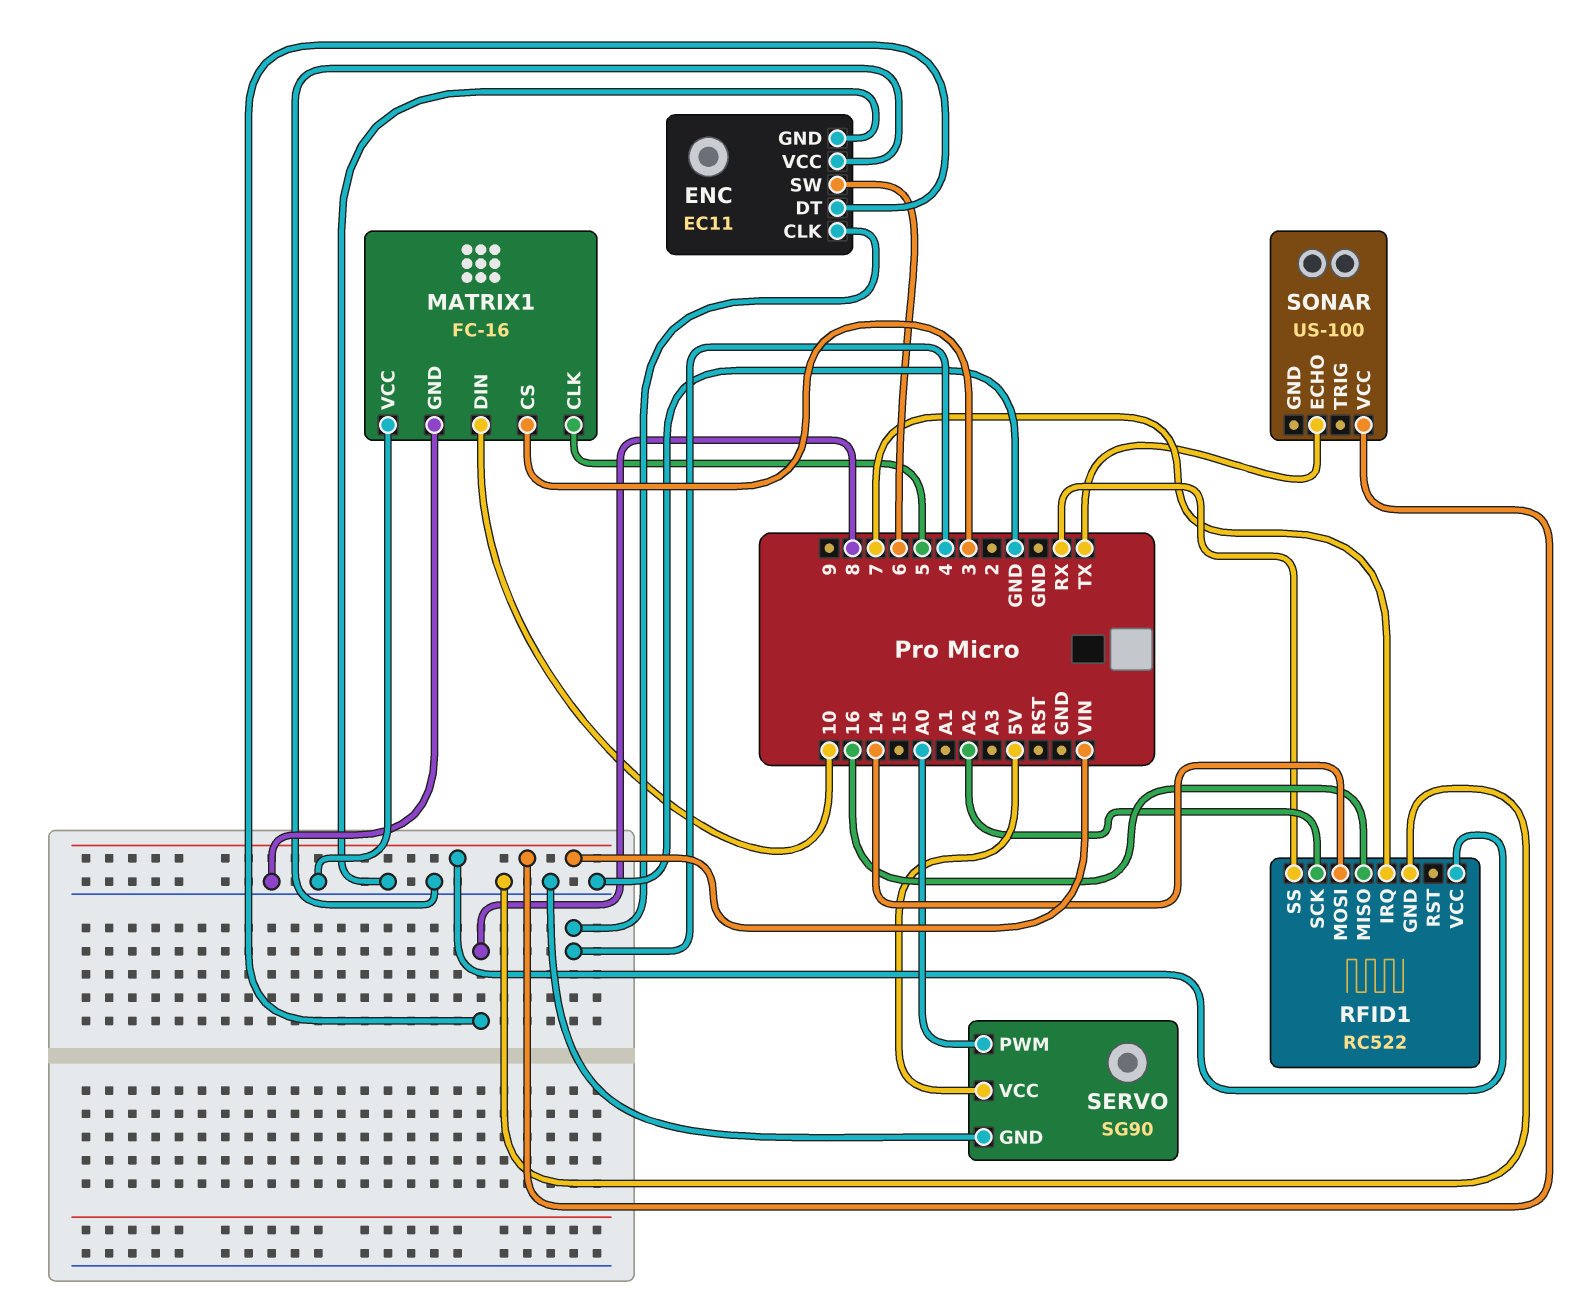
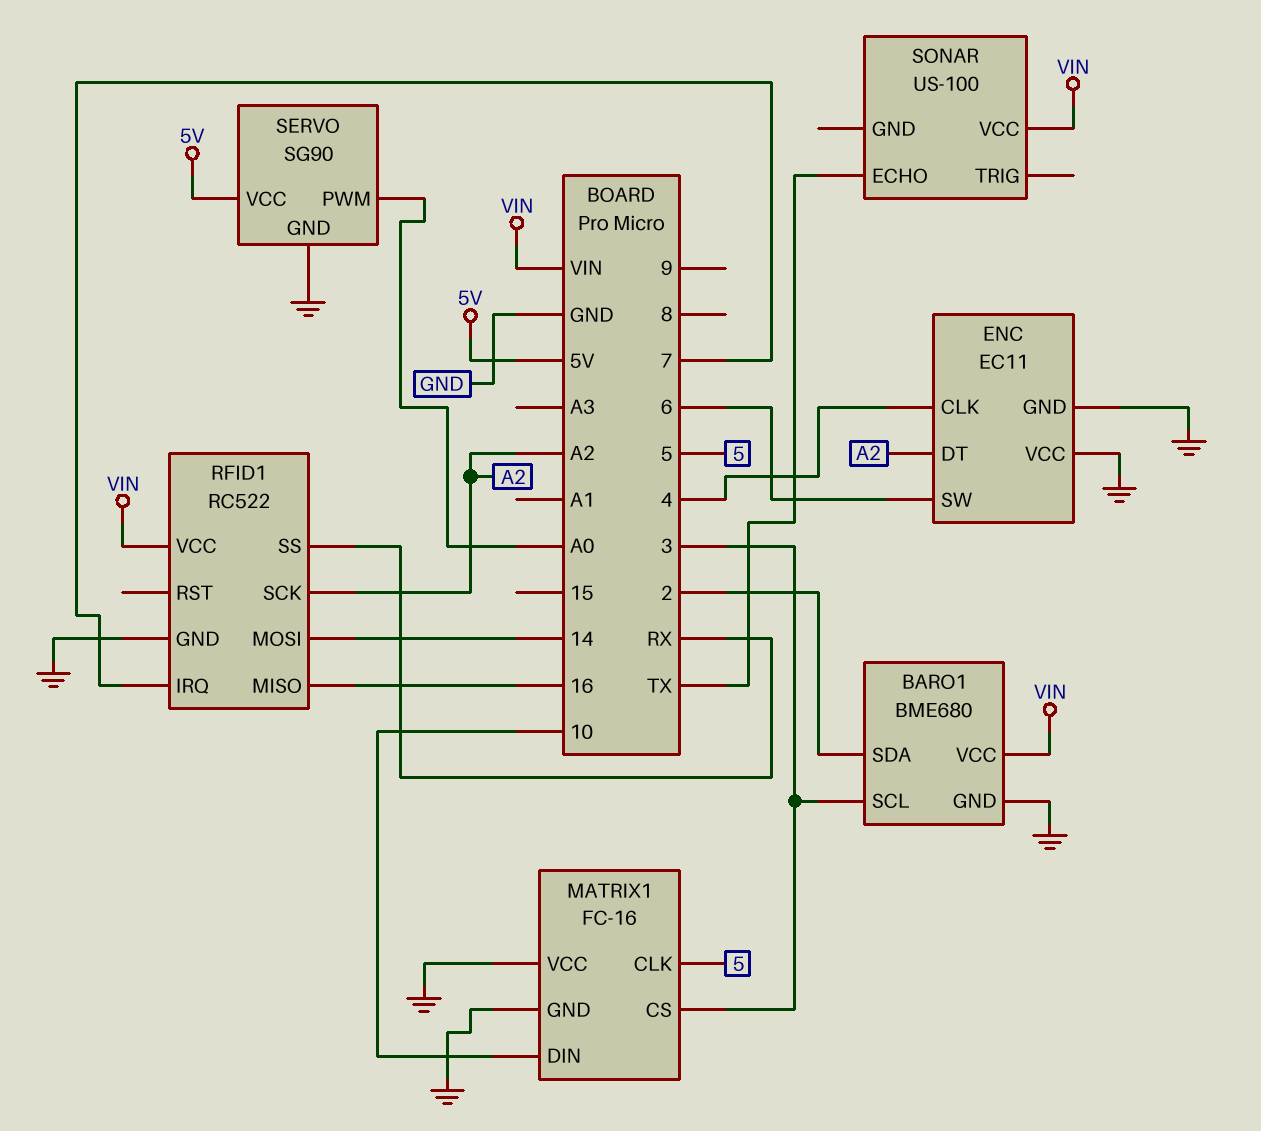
BARO1: none -> BME680
BARO1 pin GND: none -> GND
BARO1 pin SCL: none -> 3
BARO1 pin SDA: none -> 2
BARO1 pin VCC: none -> VIN
ENC pin DT: 8 -> A2

